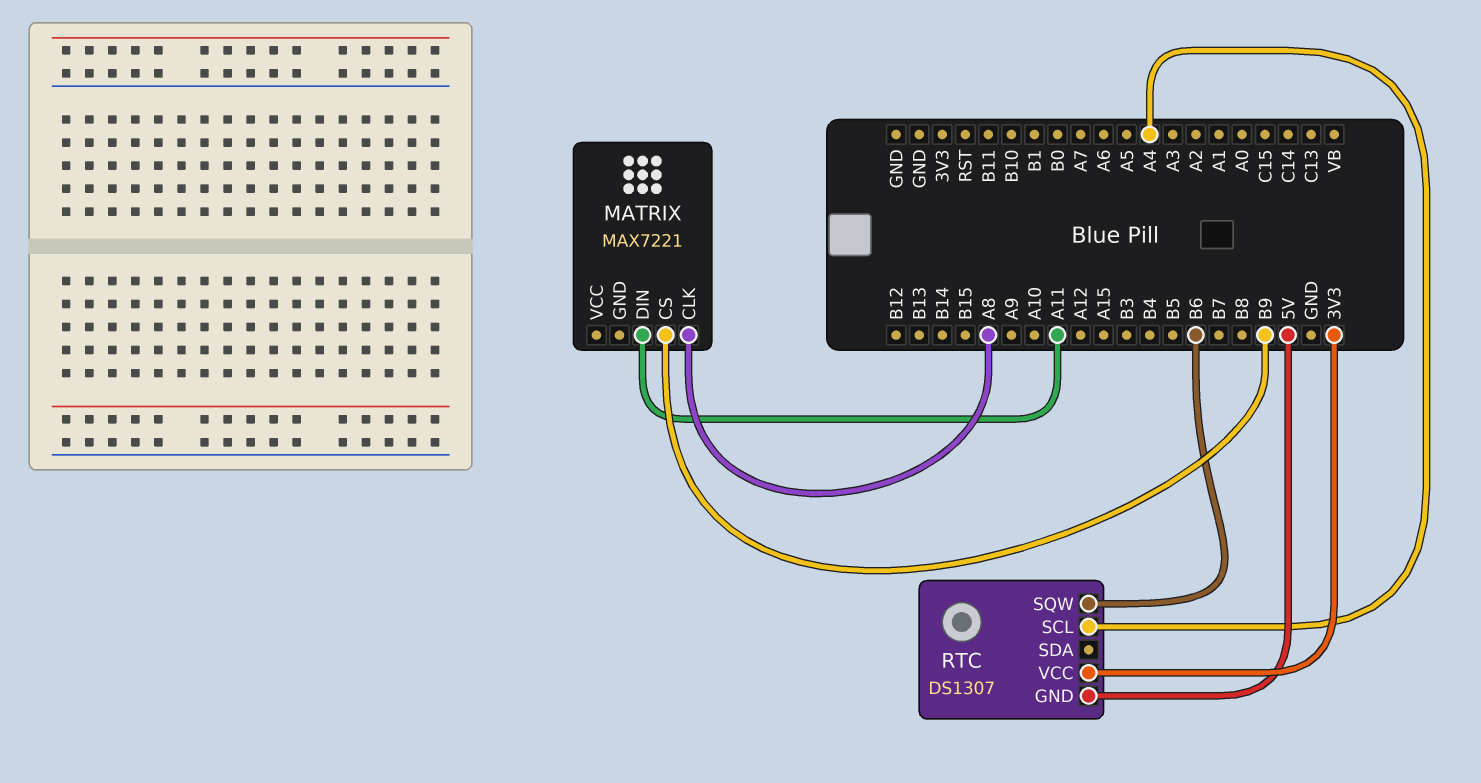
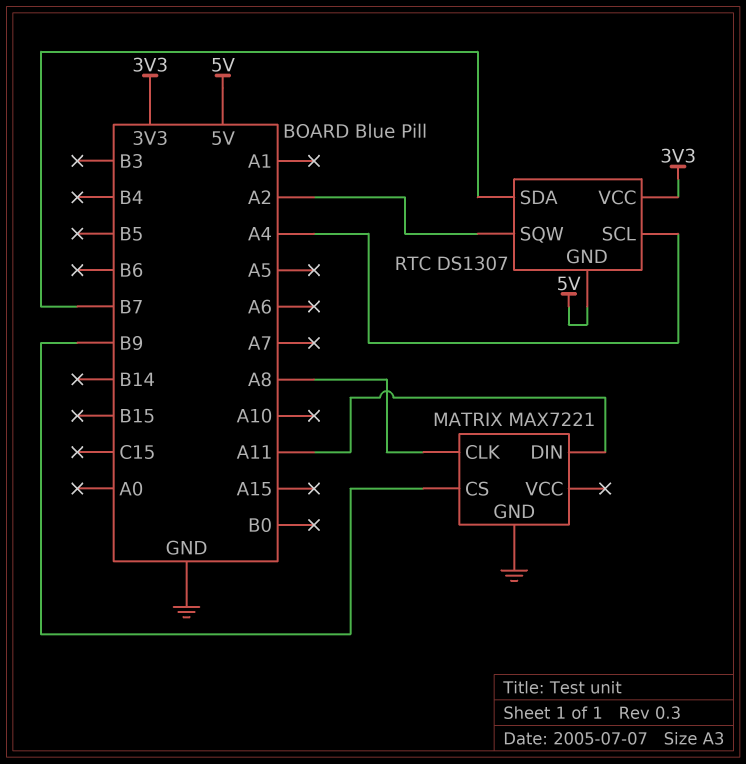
MATRIX pin GND: none -> GND
RTC pin SDA: none -> B7
RTC pin SQW: B6 -> A2

